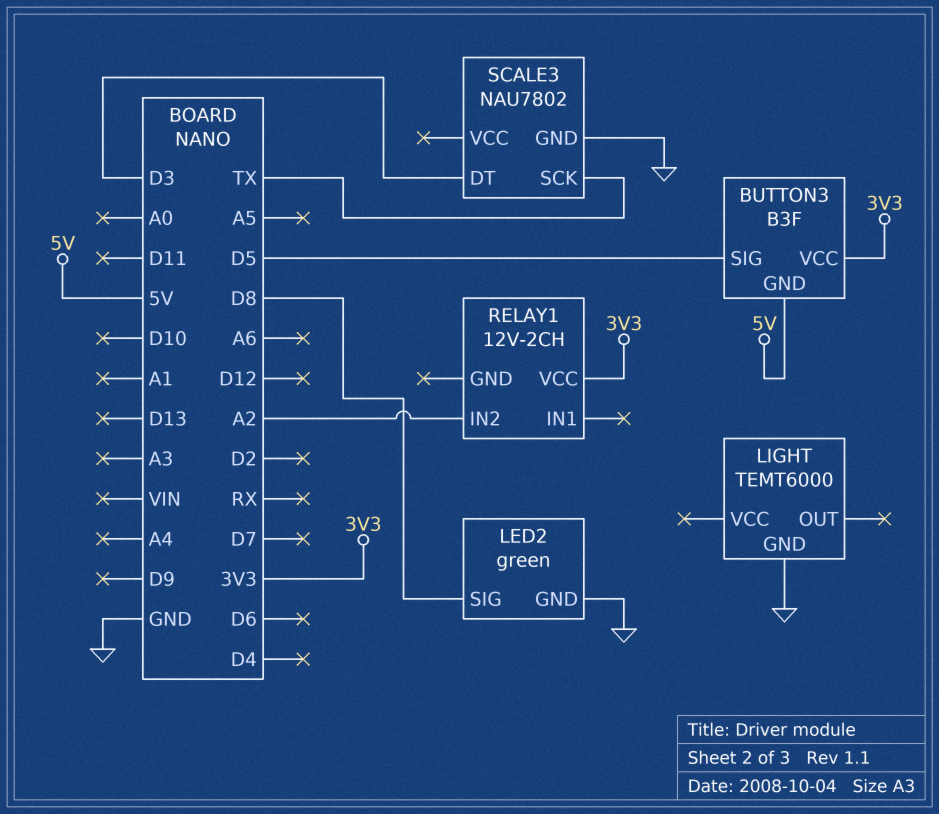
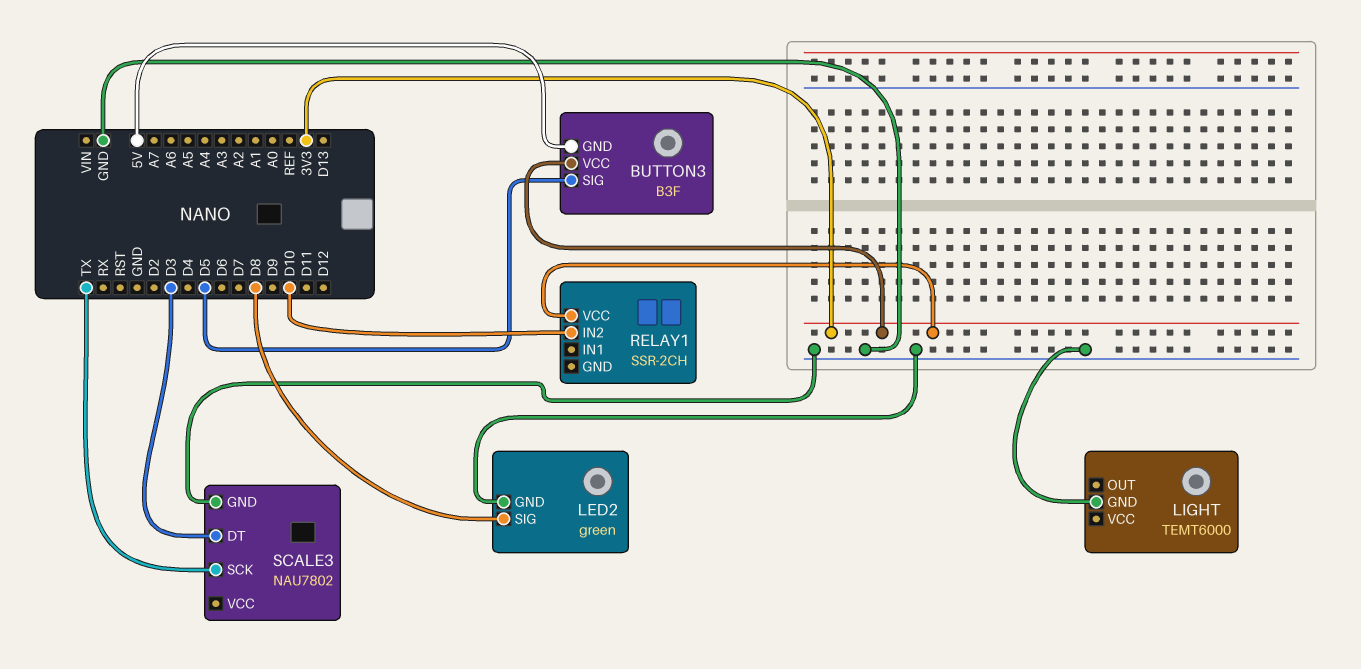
RELAY1: 12V-2CH -> SSR-2CH
RELAY1 pin IN2: A2 -> D10

